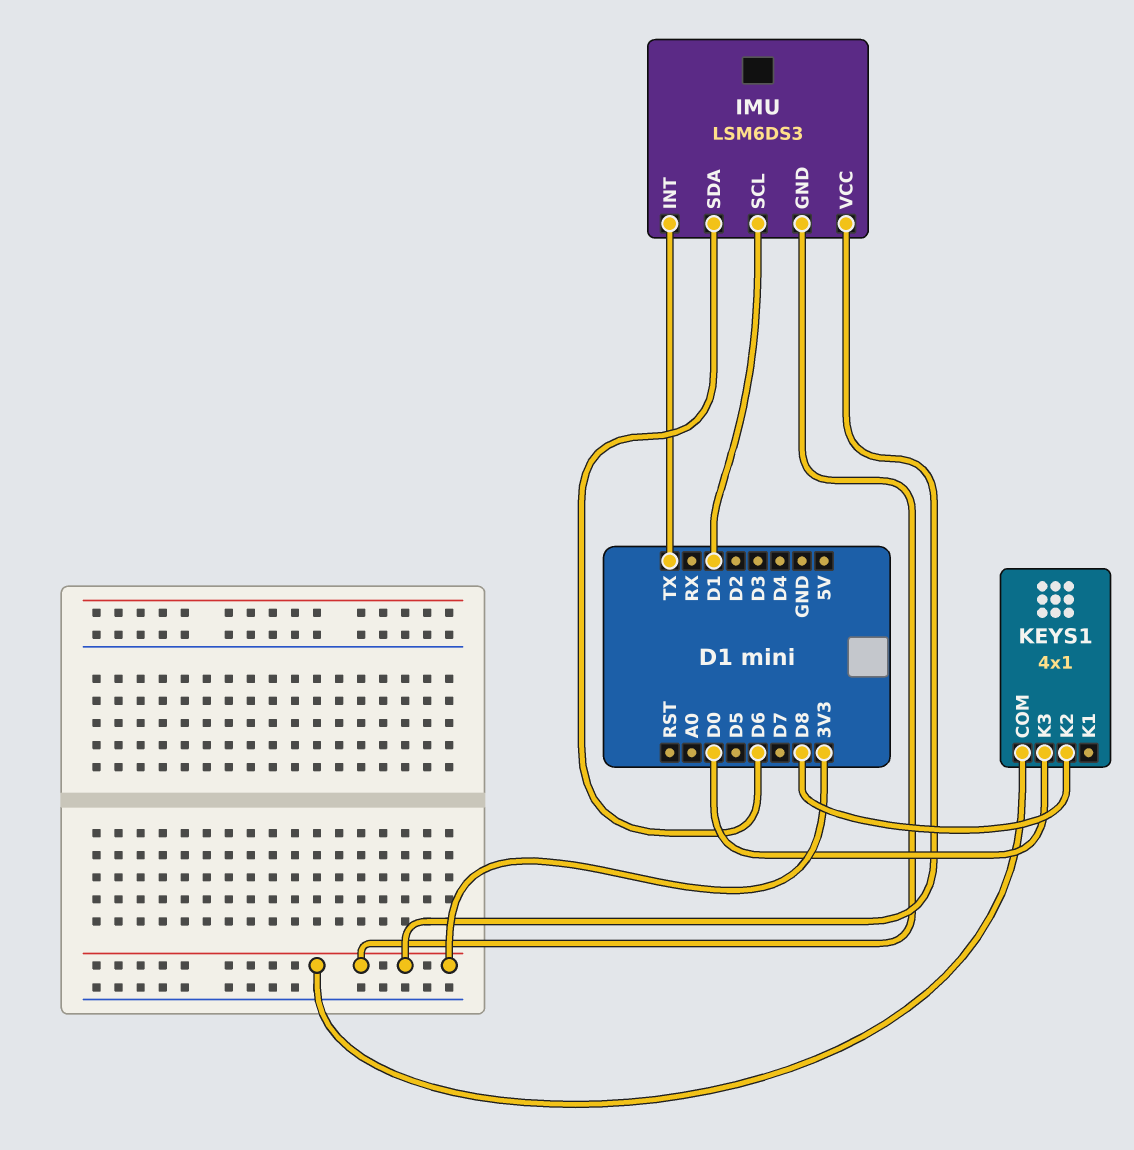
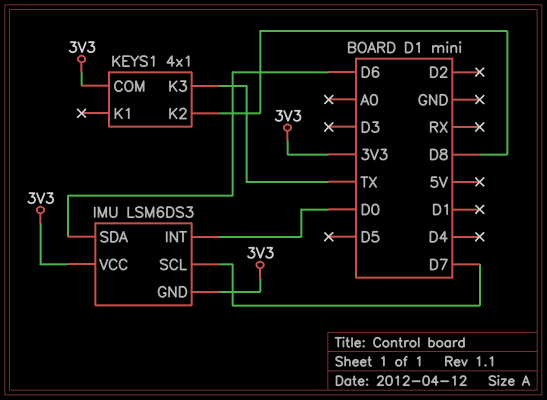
IMU pin INT: TX -> D0
IMU pin SCL: D1 -> D7
KEYS1 pin K3: D0 -> TX

